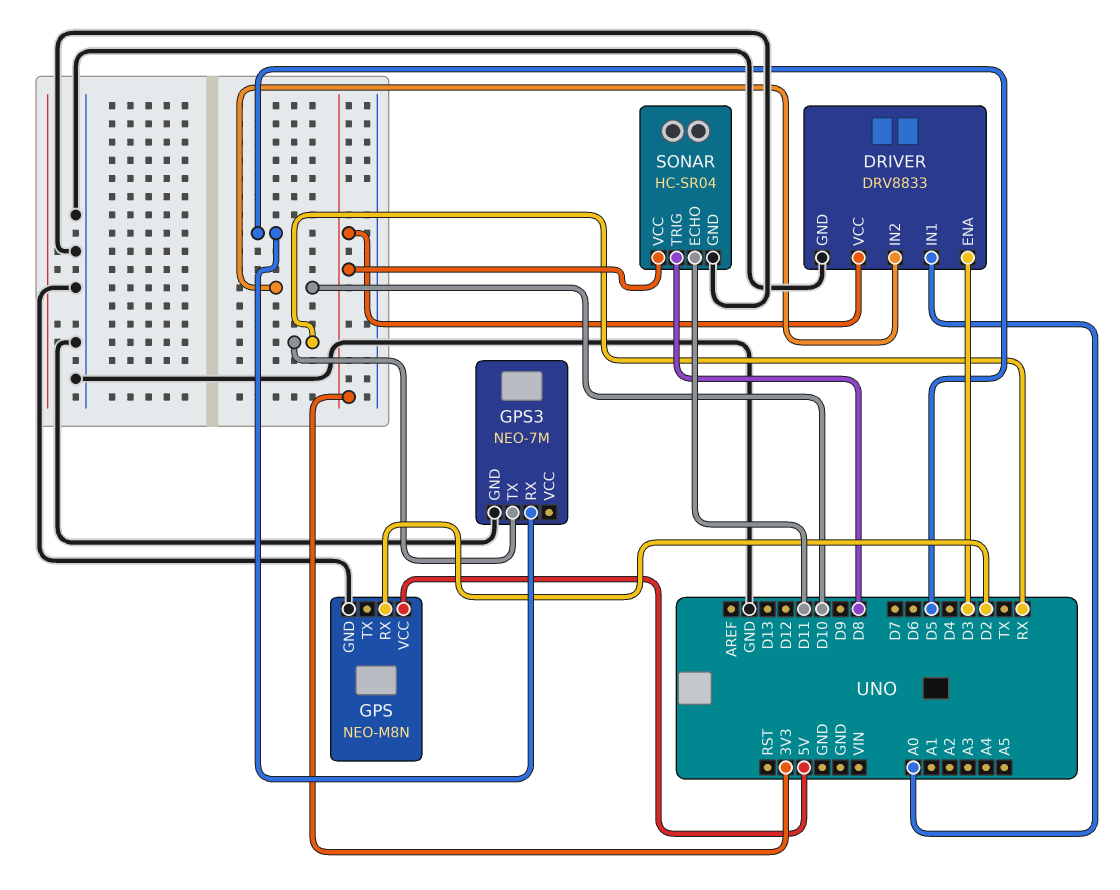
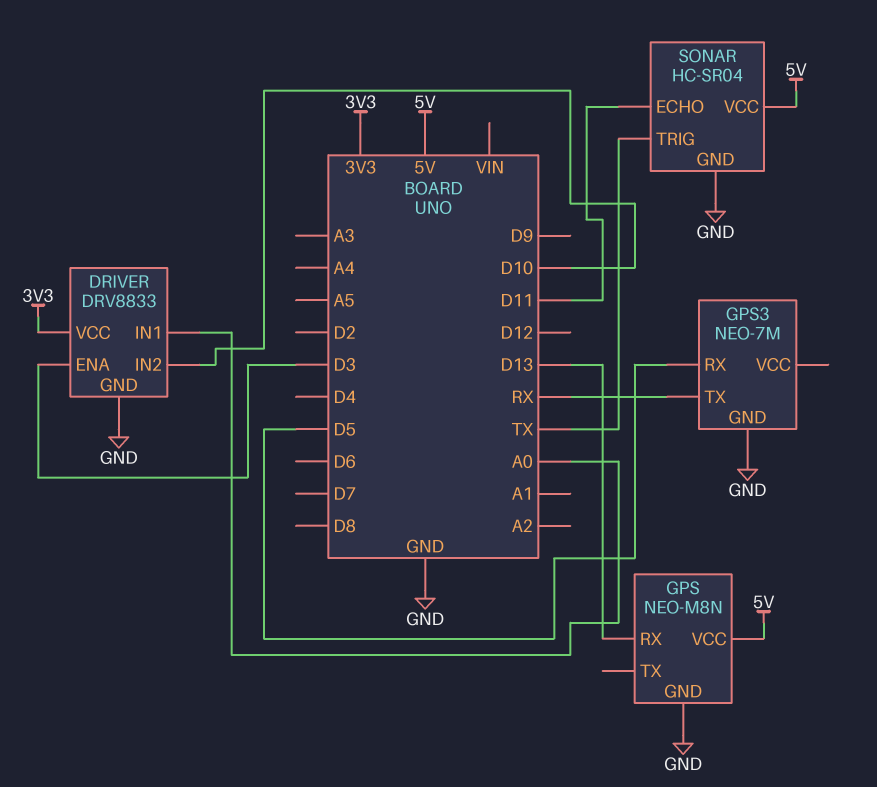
GPS pin RX: D2 -> D13
SONAR pin TRIG: D8 -> TX
SONAR pin VCC: 3V3 -> 5V

